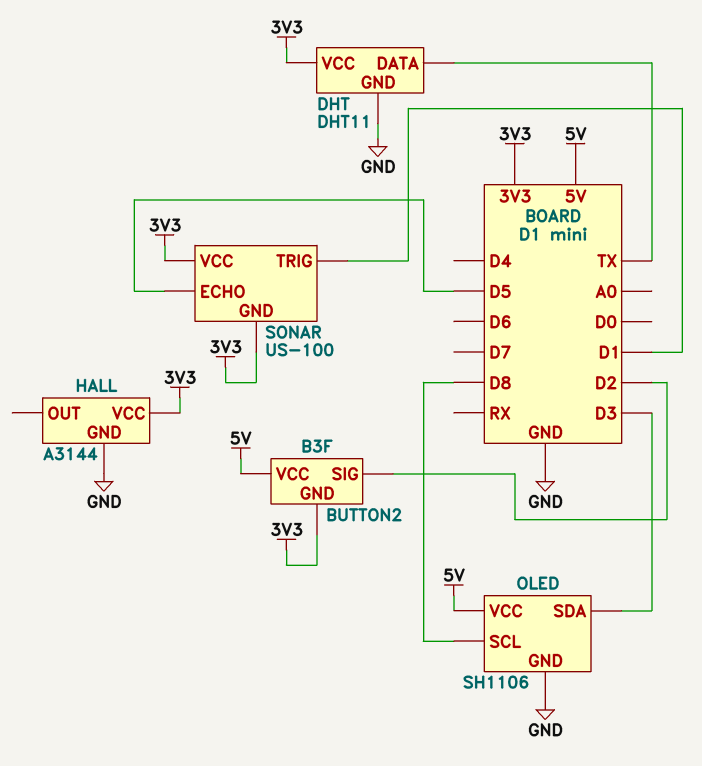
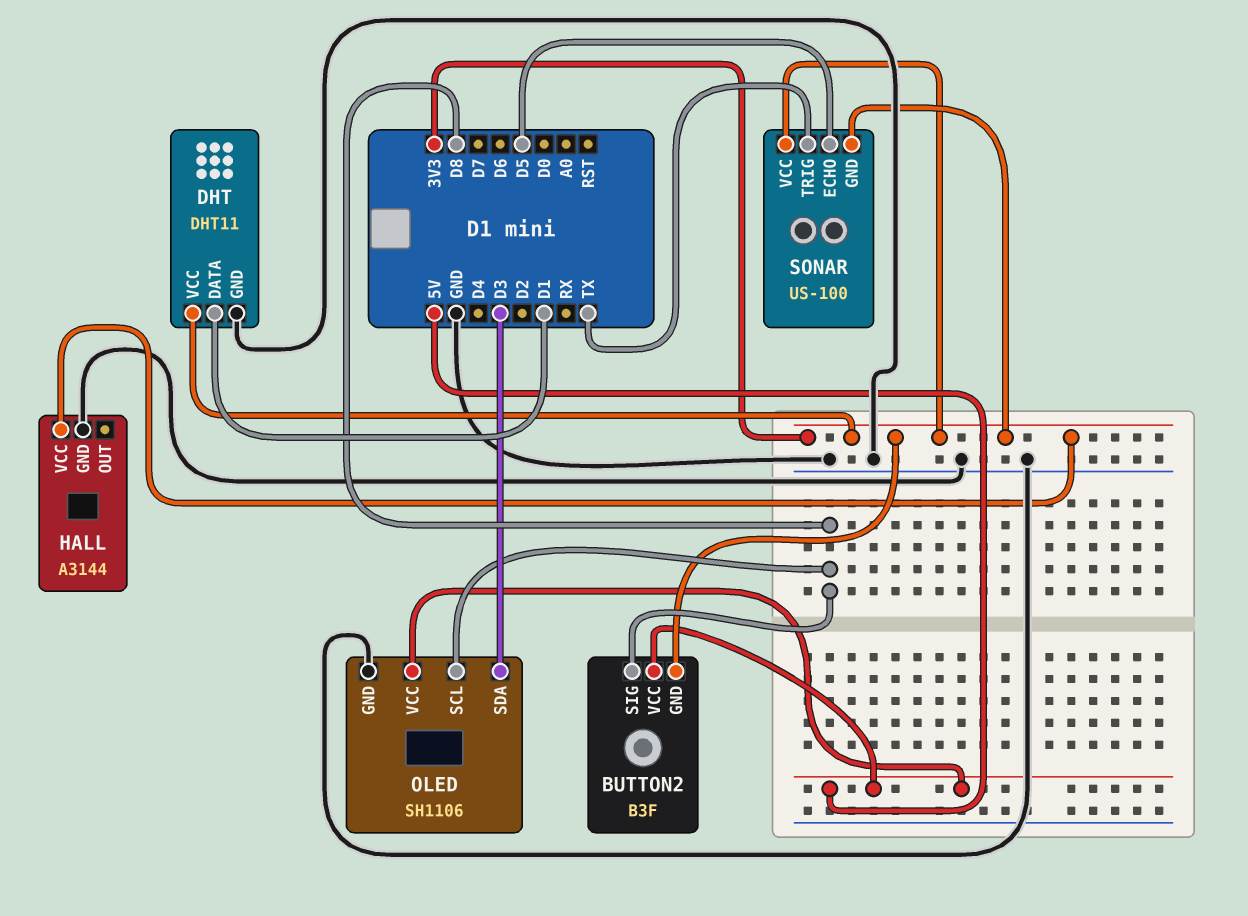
BUTTON2 pin SIG: D2 -> D8
DHT pin DATA: TX -> D1
SONAR pin TRIG: D1 -> TX

